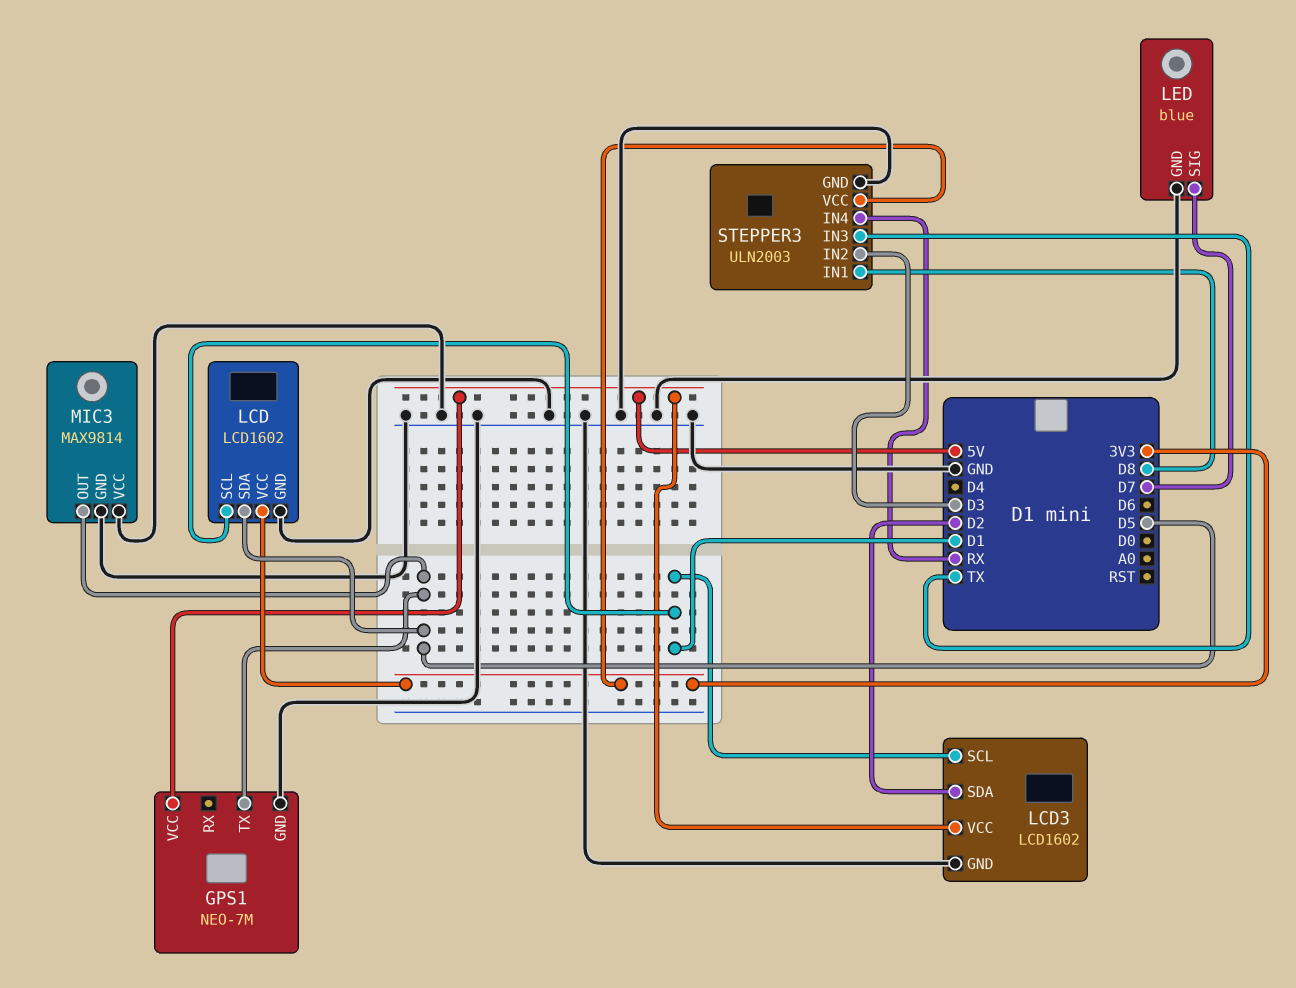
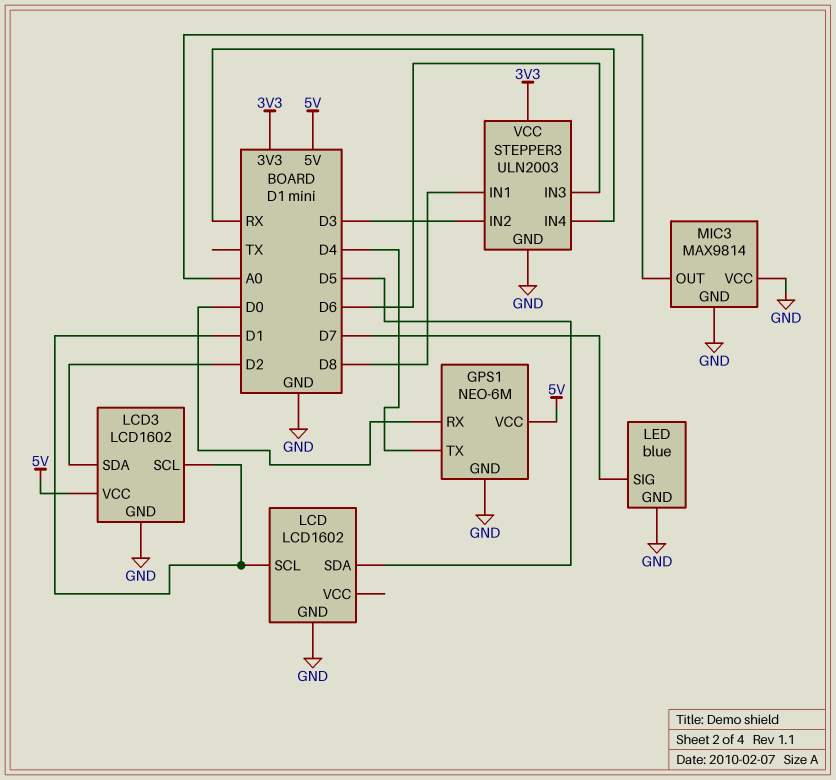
GPS1: NEO-7M -> NEO-6M
GPS1 pin RX: none -> D0
GPS1 pin TX: D5 -> D4
LCD pin VCC: 3V3 -> none
MIC3 pin OUT: D5 -> A0
STEPPER3 pin IN3: TX -> D6

